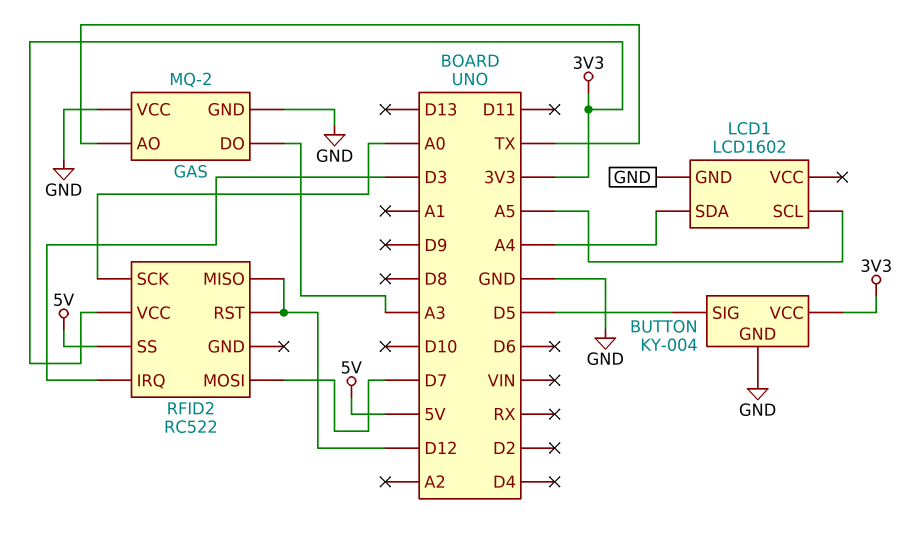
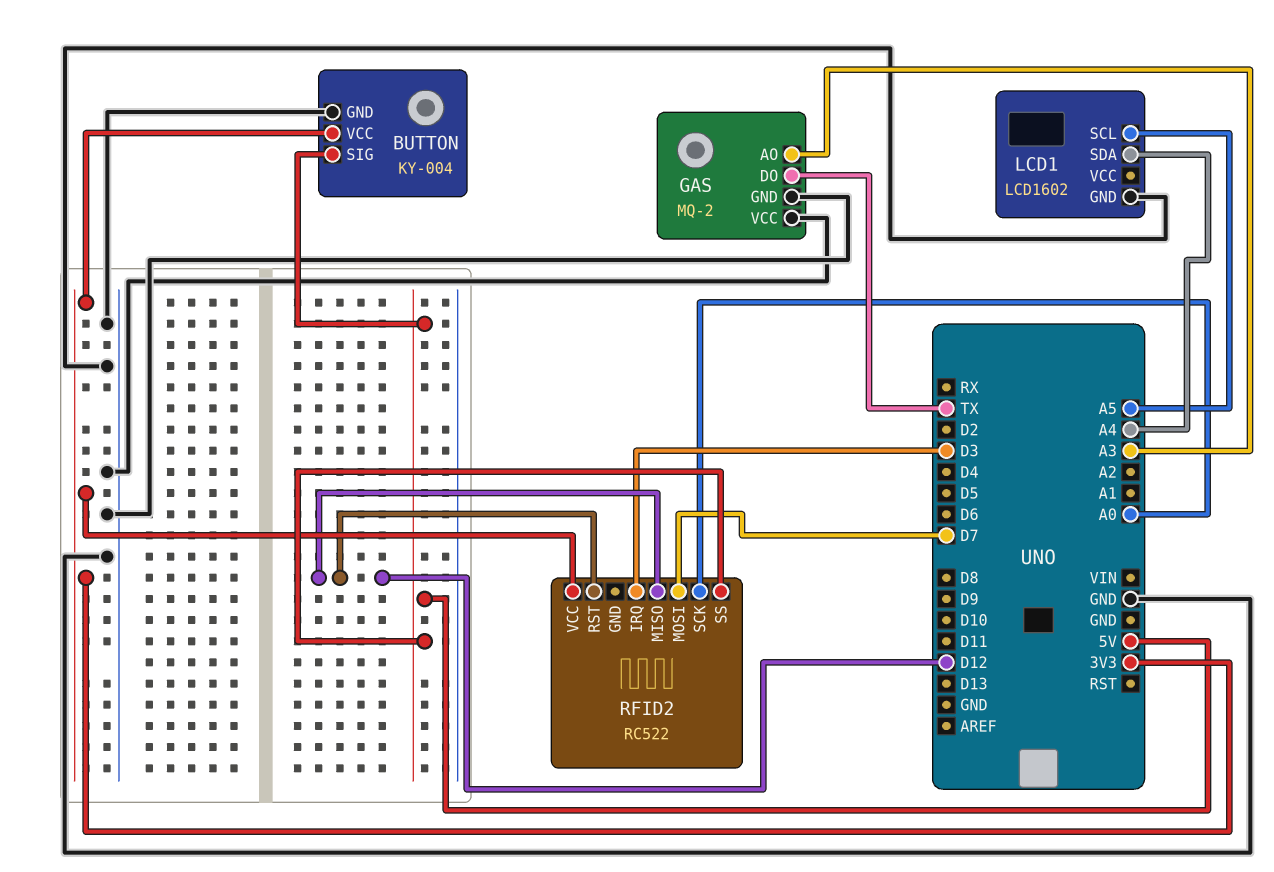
BUTTON pin SIG: D5 -> 5V
GAS pin AO: TX -> A3
GAS pin DO: A3 -> TX

